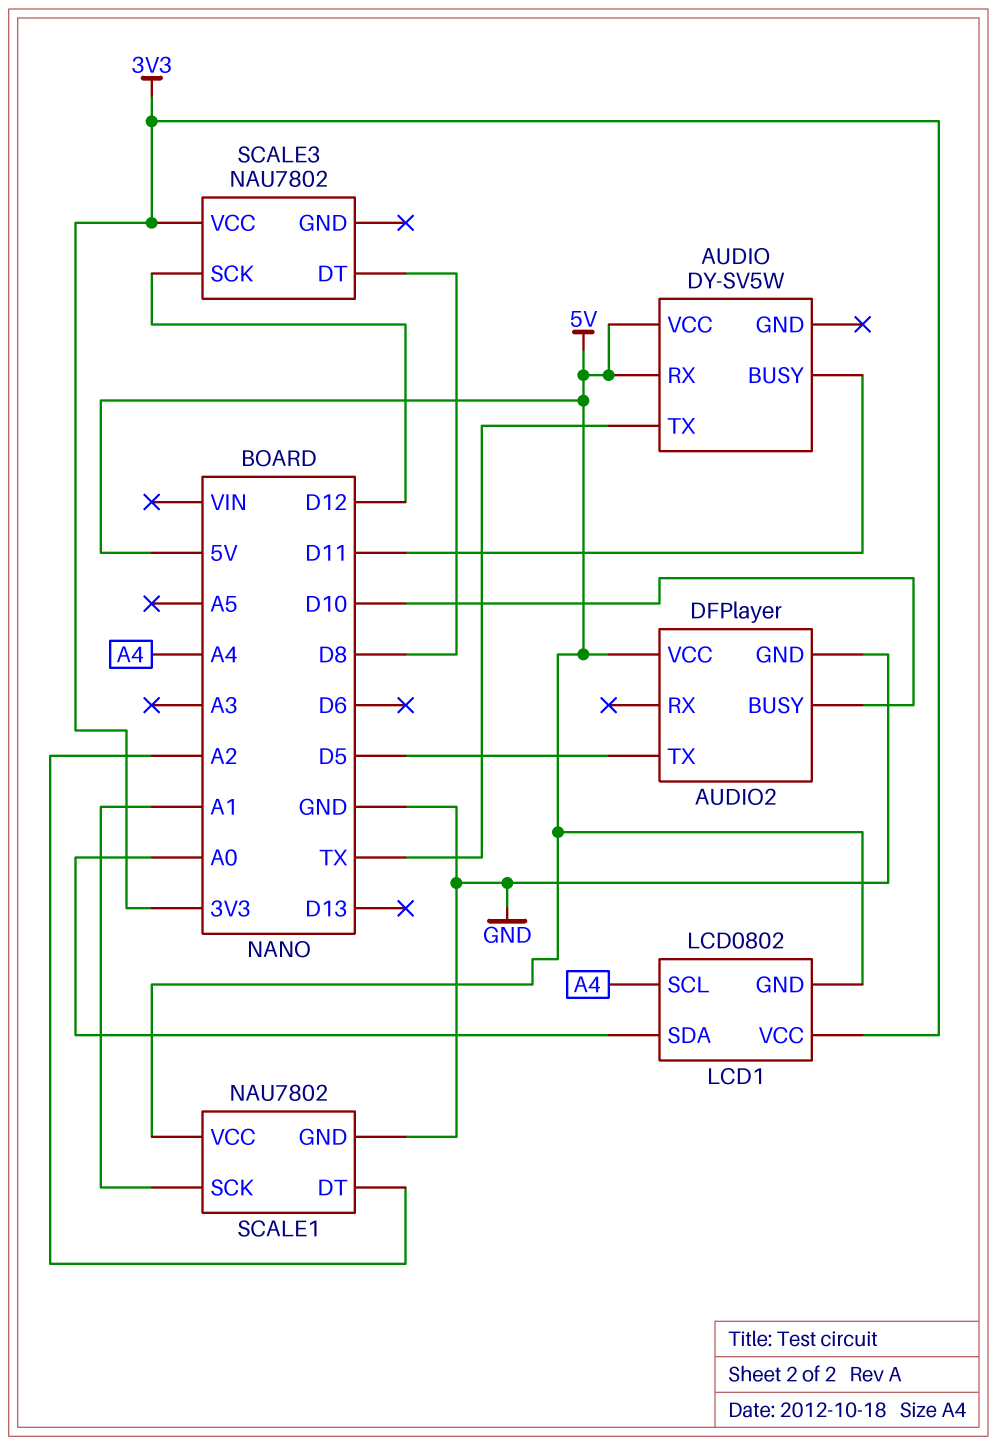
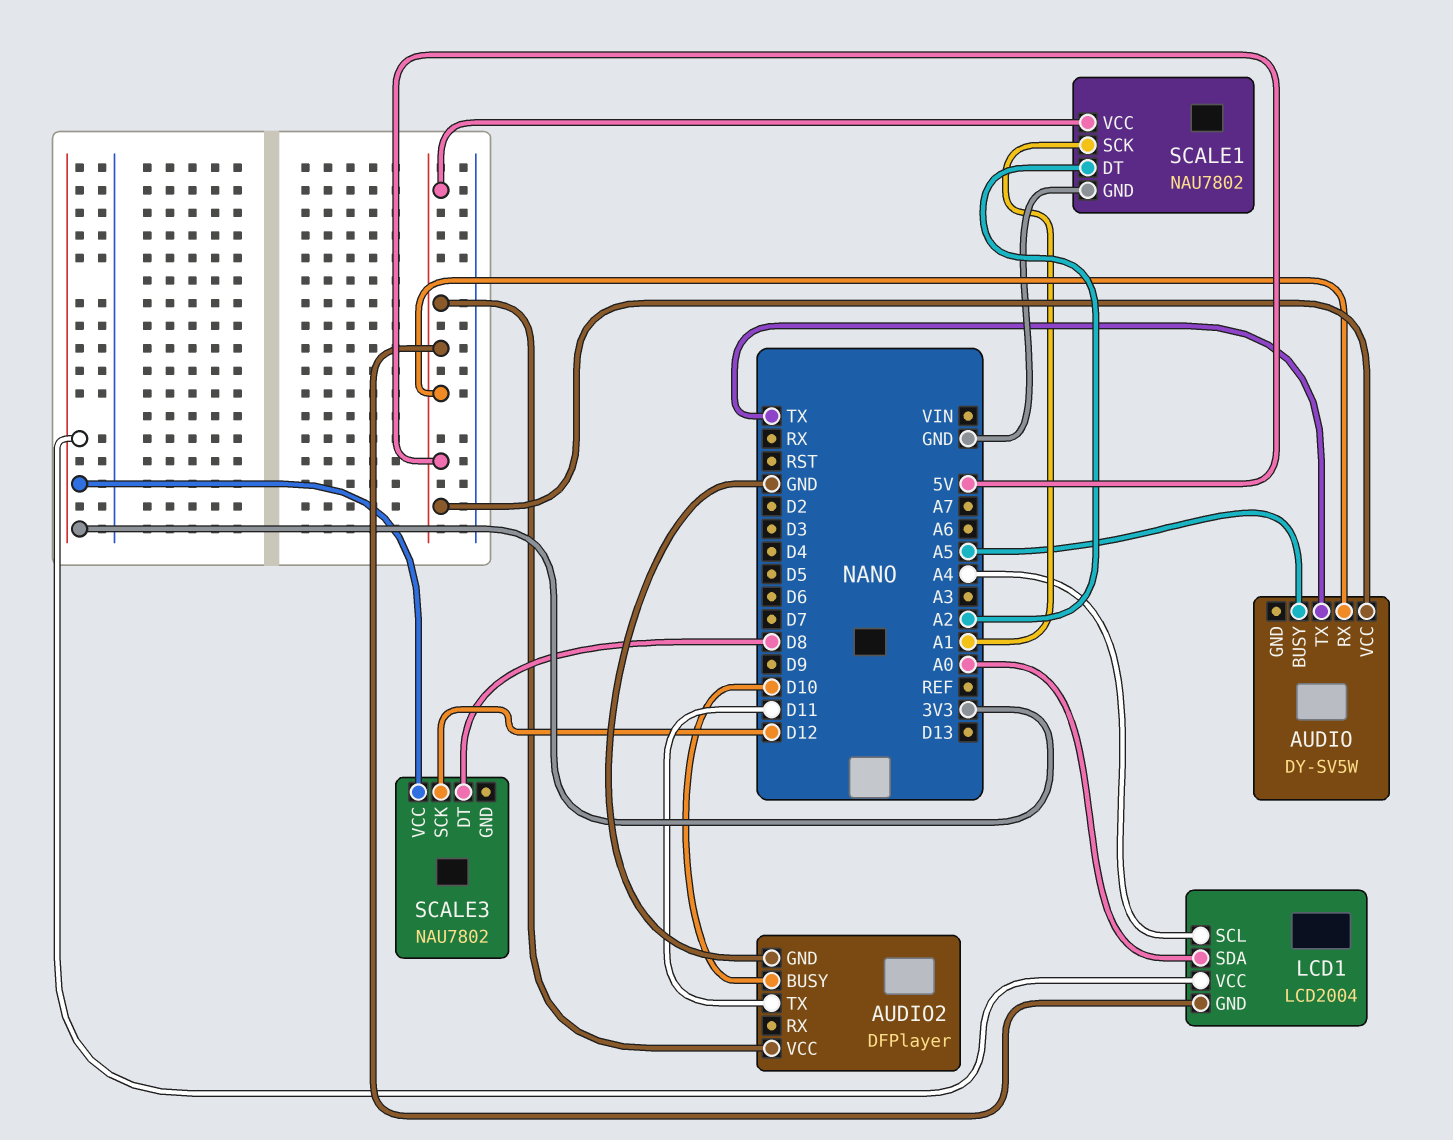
AUDIO pin BUSY: D11 -> A5
AUDIO2 pin TX: D5 -> D11
LCD1: LCD0802 -> LCD2004

